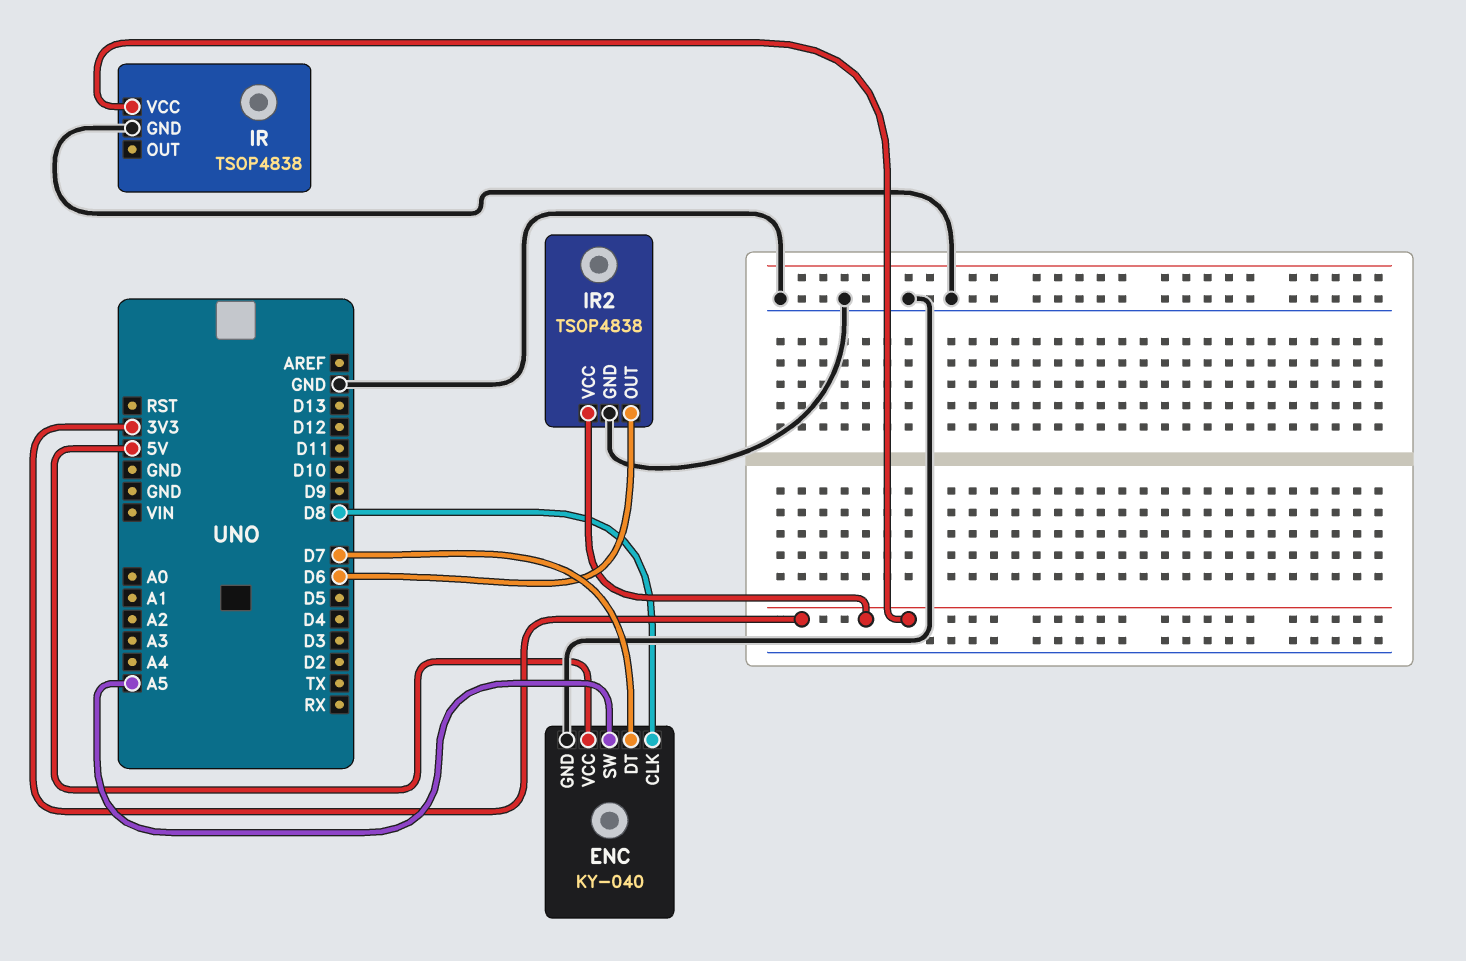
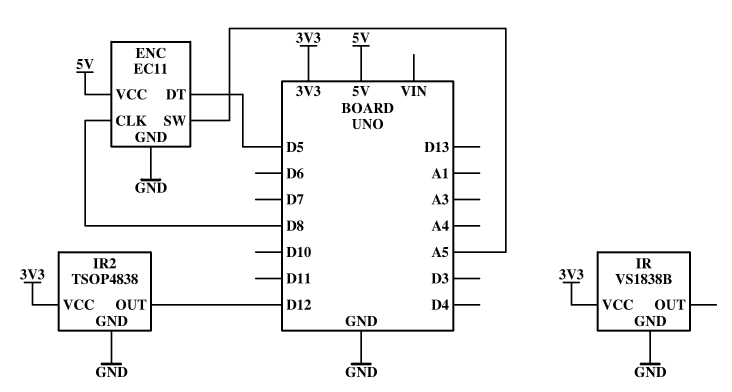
ENC: KY-040 -> EC11
ENC pin DT: D7 -> D5
IR: TSOP4838 -> VS1838B
IR2 pin OUT: D6 -> D12

